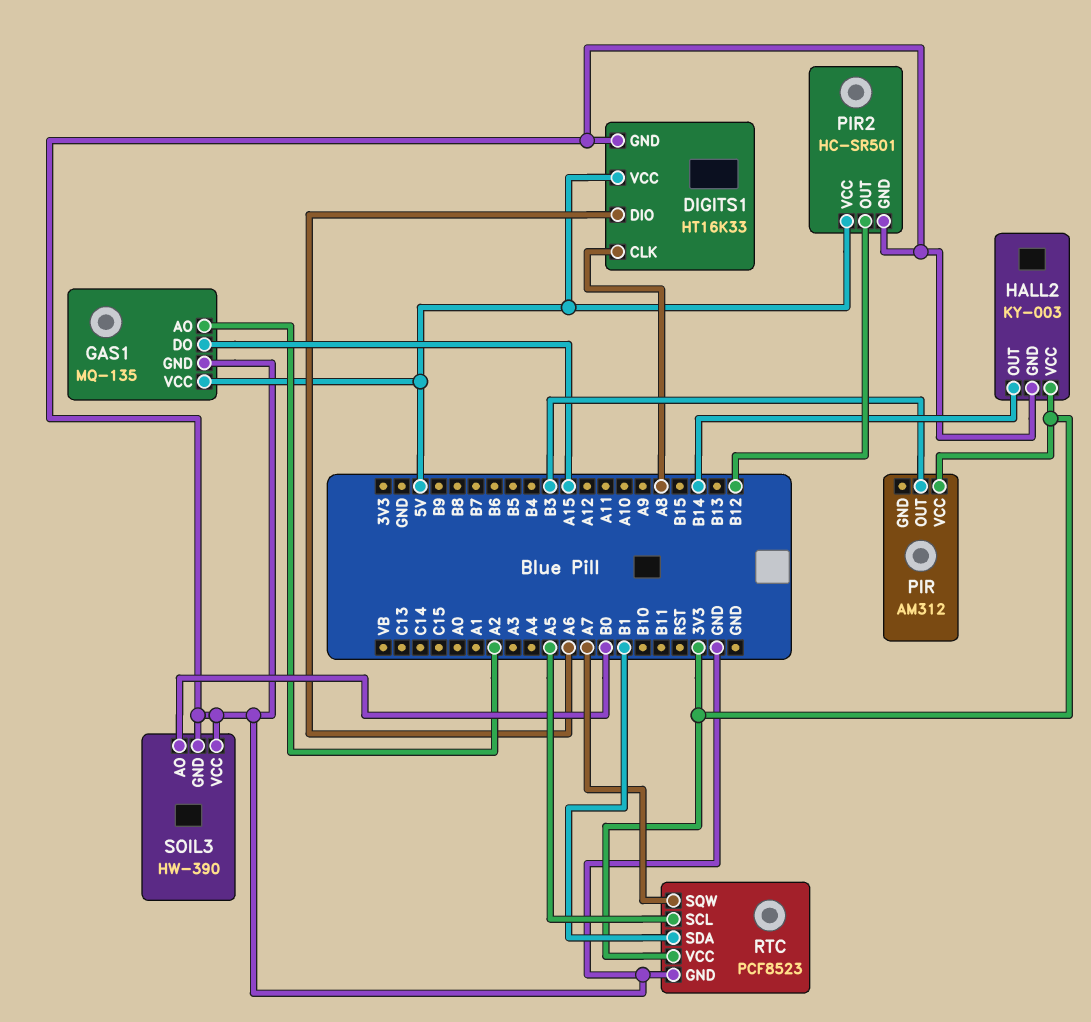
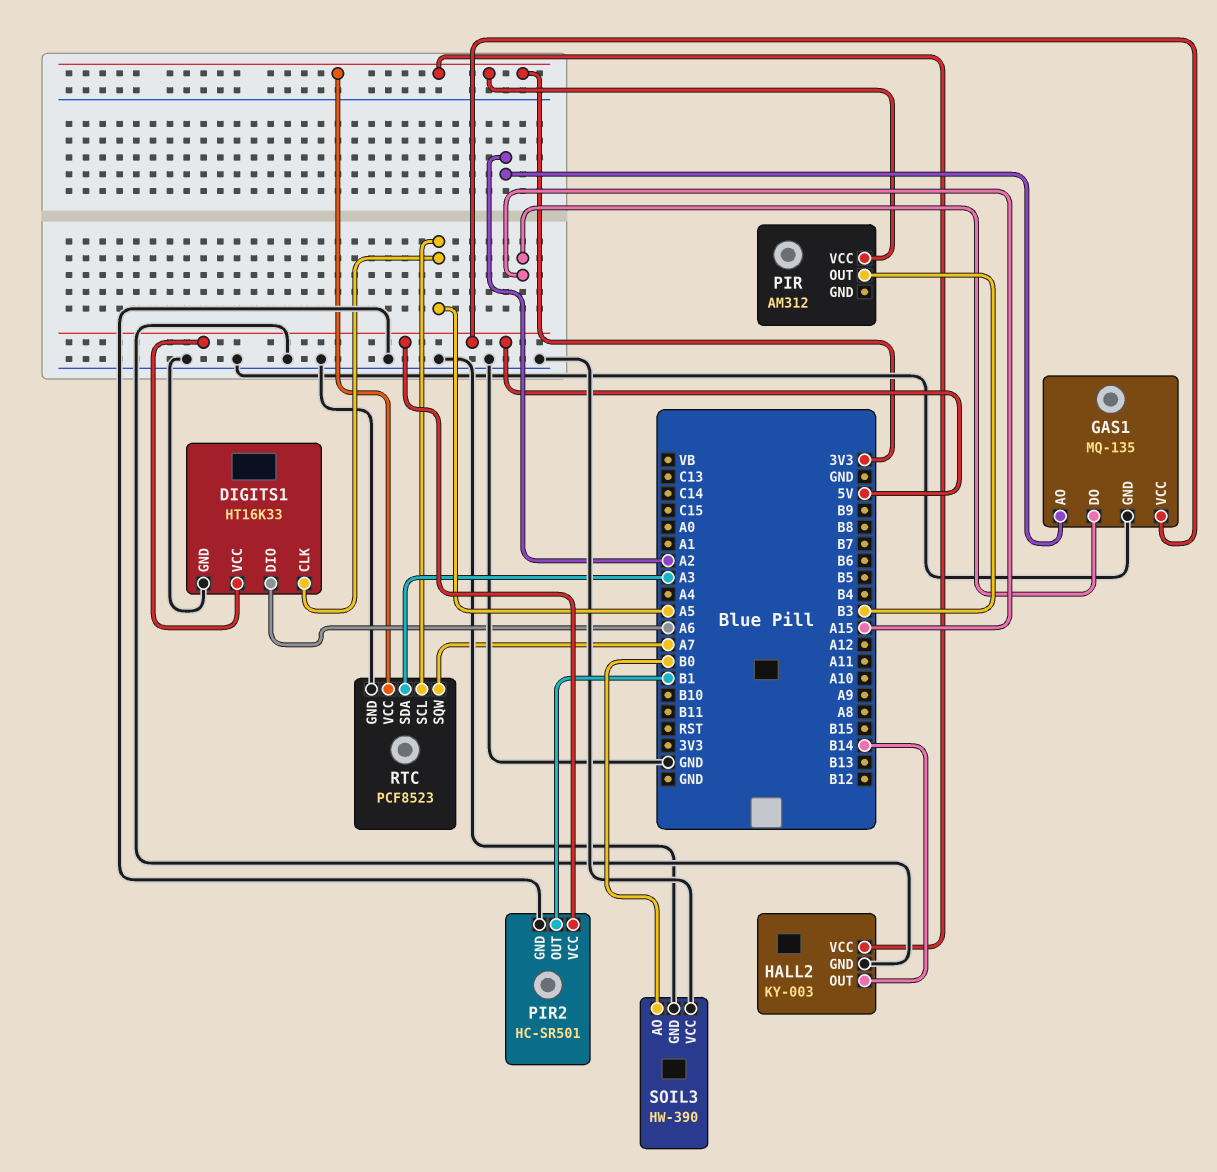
DIGITS1 pin CLK: A8 -> A5
PIR2 pin OUT: B12 -> B1
RTC pin SDA: B1 -> A3

